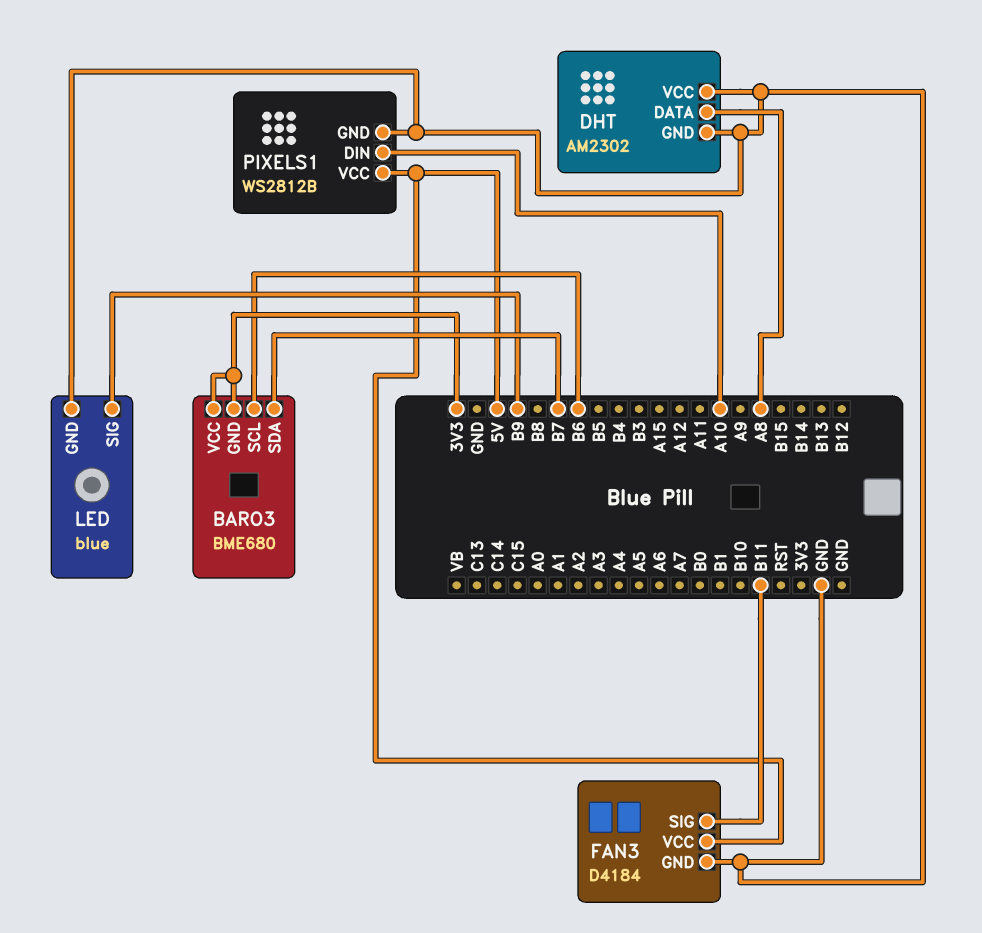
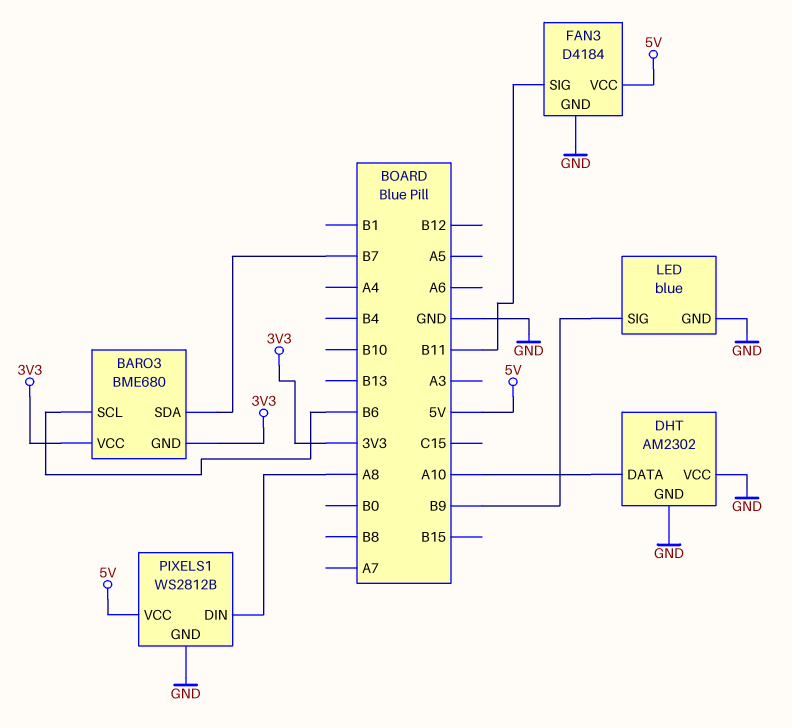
DHT pin DATA: A8 -> A10
PIXELS1 pin DIN: A10 -> A8

